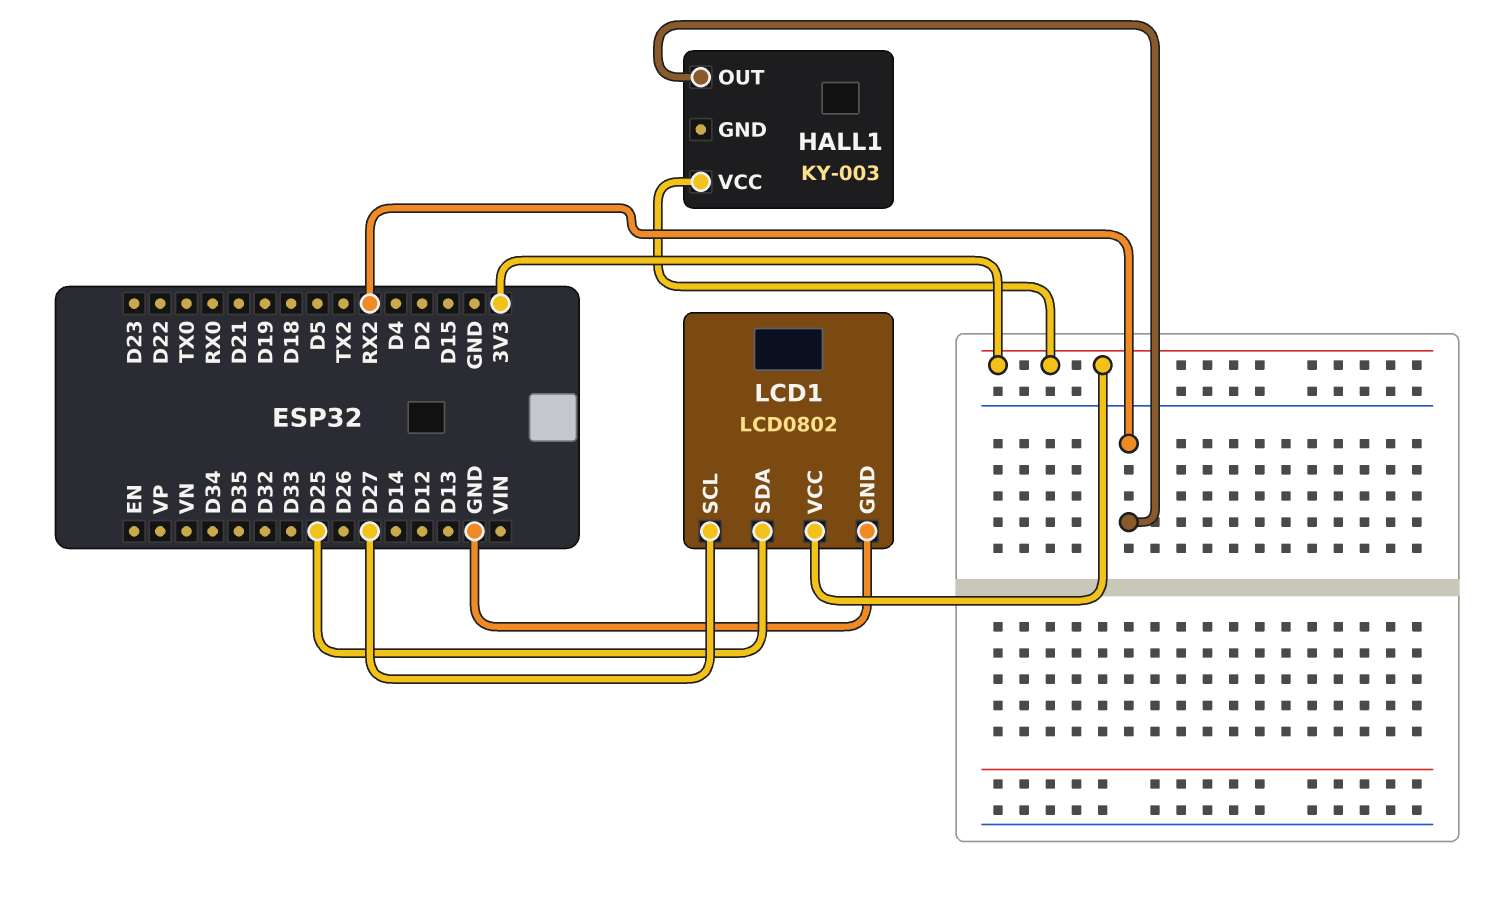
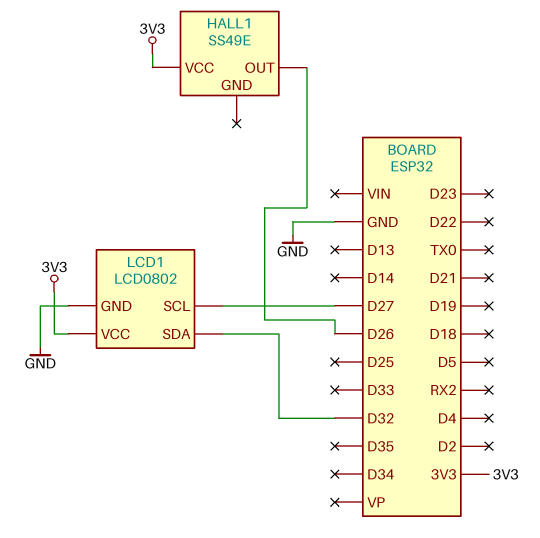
HALL1: KY-003 -> SS49E
HALL1 pin OUT: RX2 -> D26
LCD1 pin SDA: D25 -> D32

